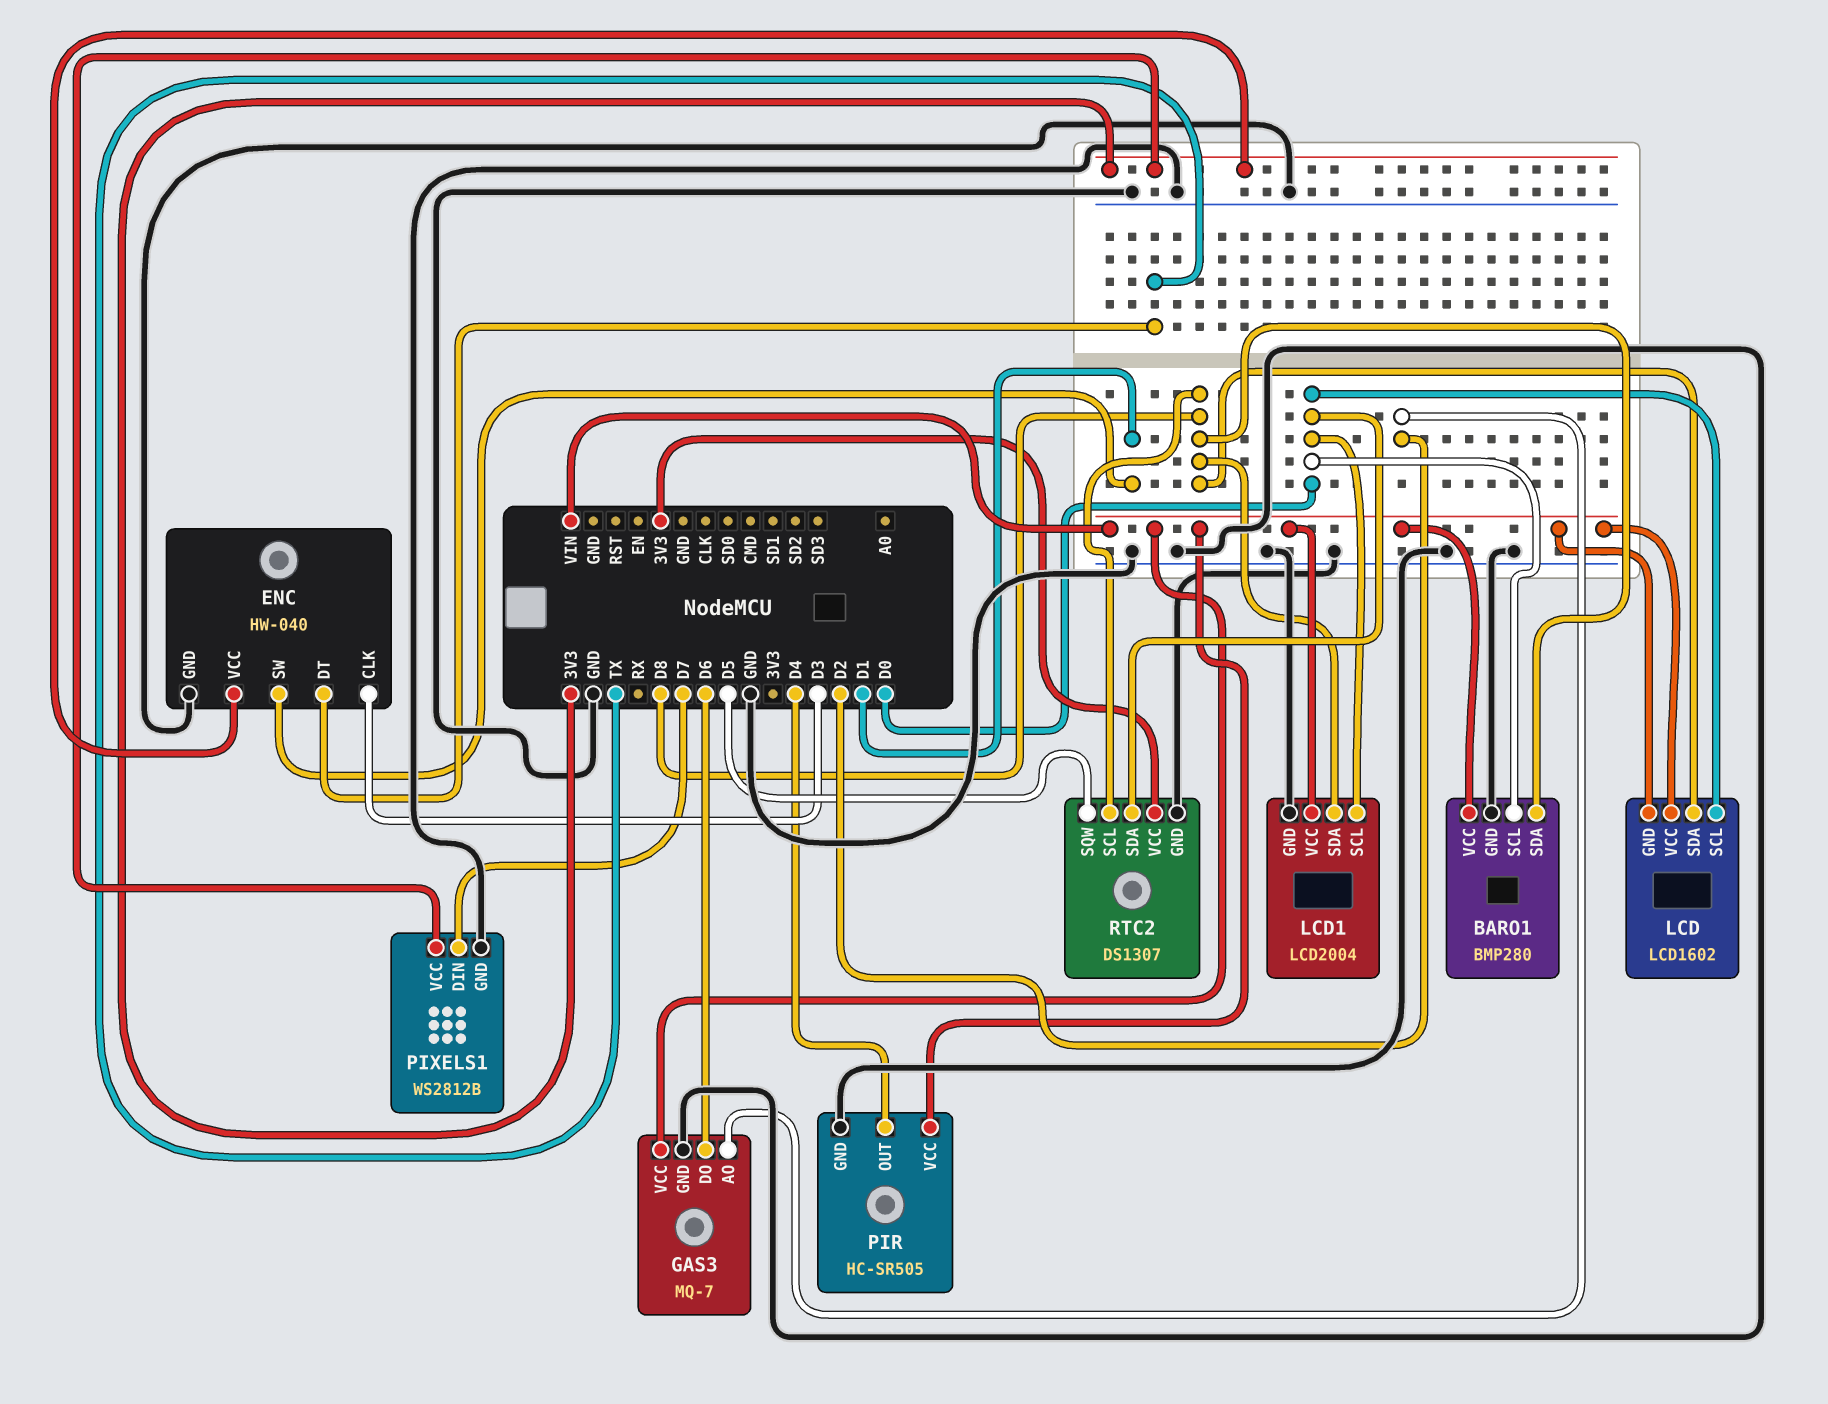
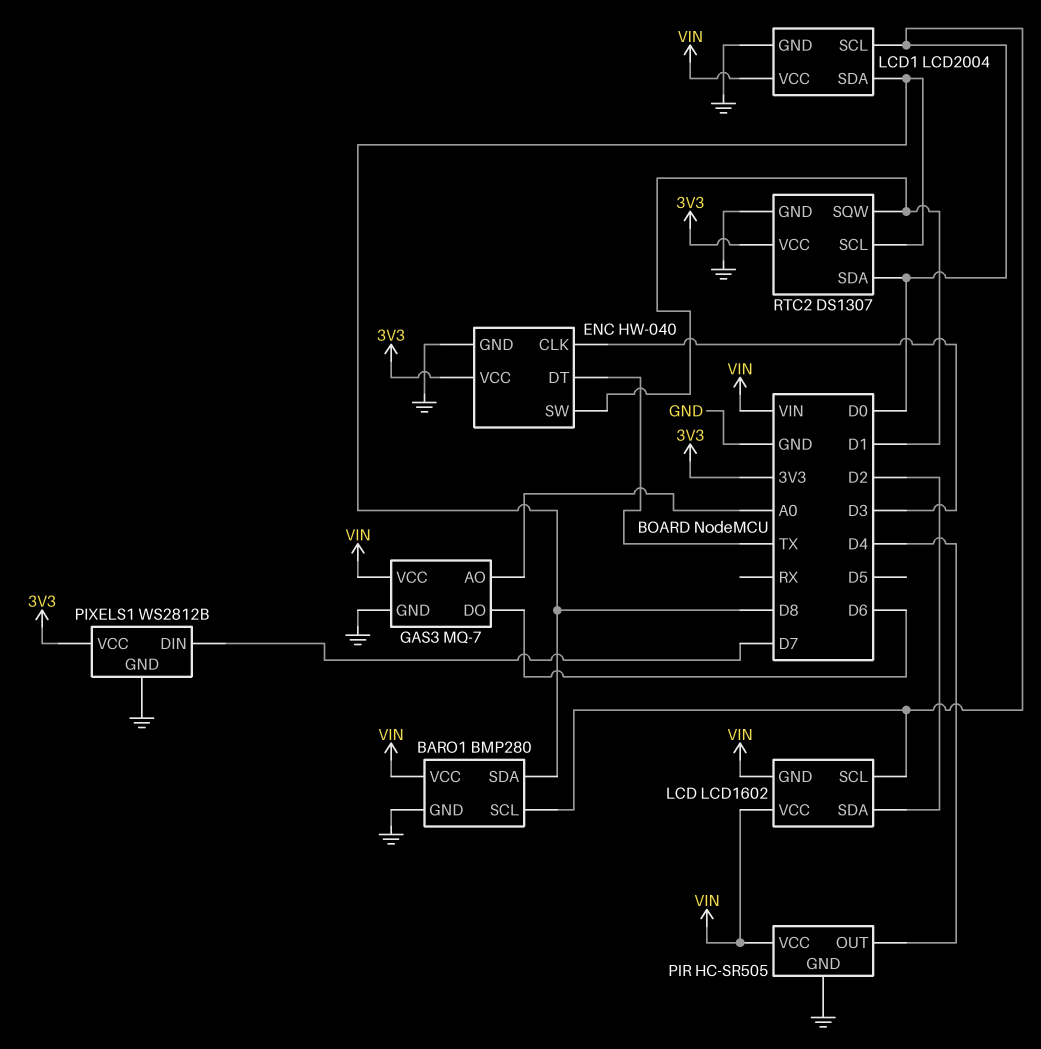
GAS3 pin AO: D2 -> A0
LCD pin SDA: D8 -> D2
RTC2 pin SQW: D5 -> D1

